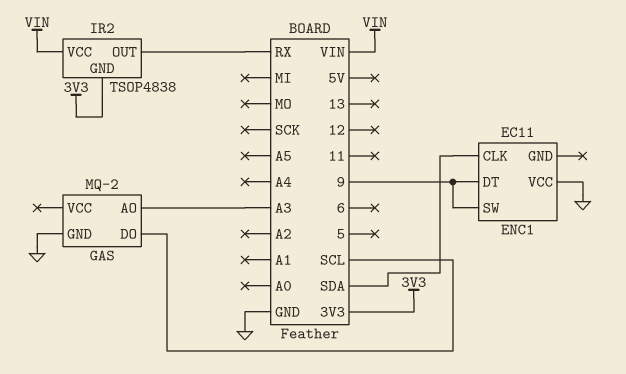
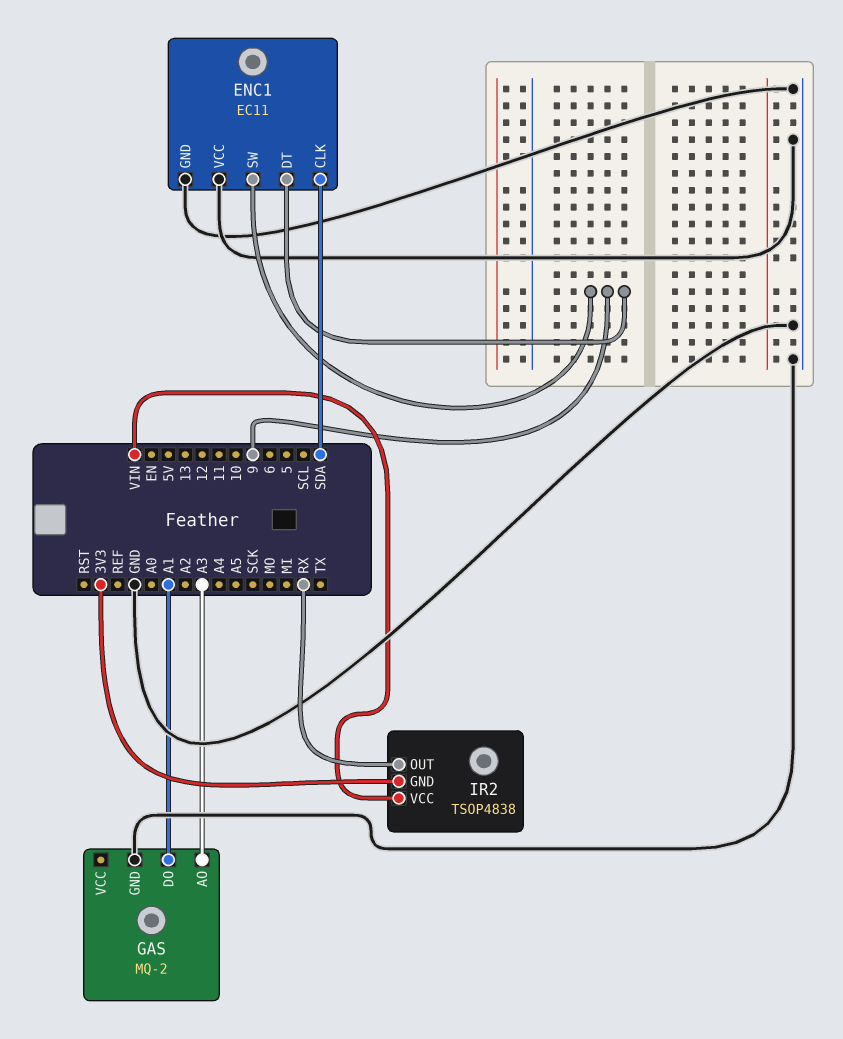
ENC1 pin GND: none -> GND
GAS pin DO: SCL -> A1

